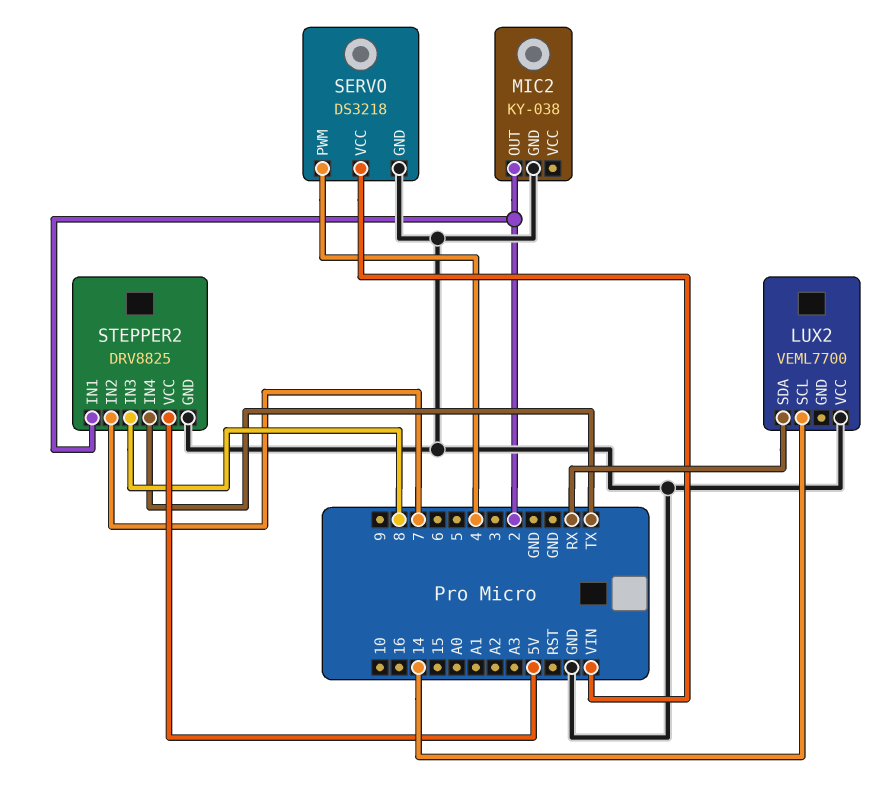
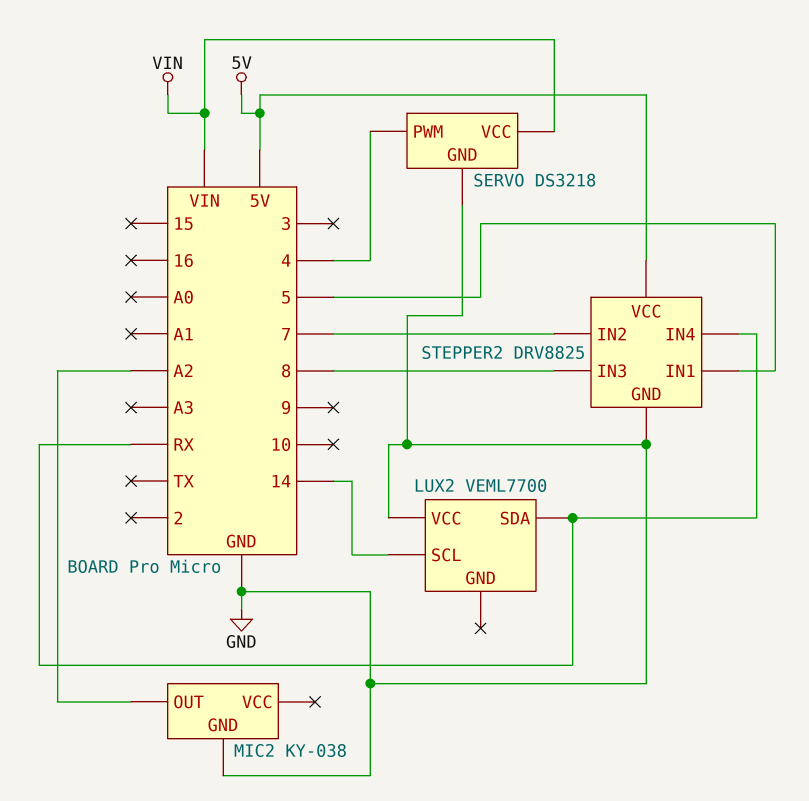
MIC2 pin OUT: 2 -> A2
STEPPER2 pin IN1: 2 -> 5
STEPPER2 pin IN4: TX -> RX

